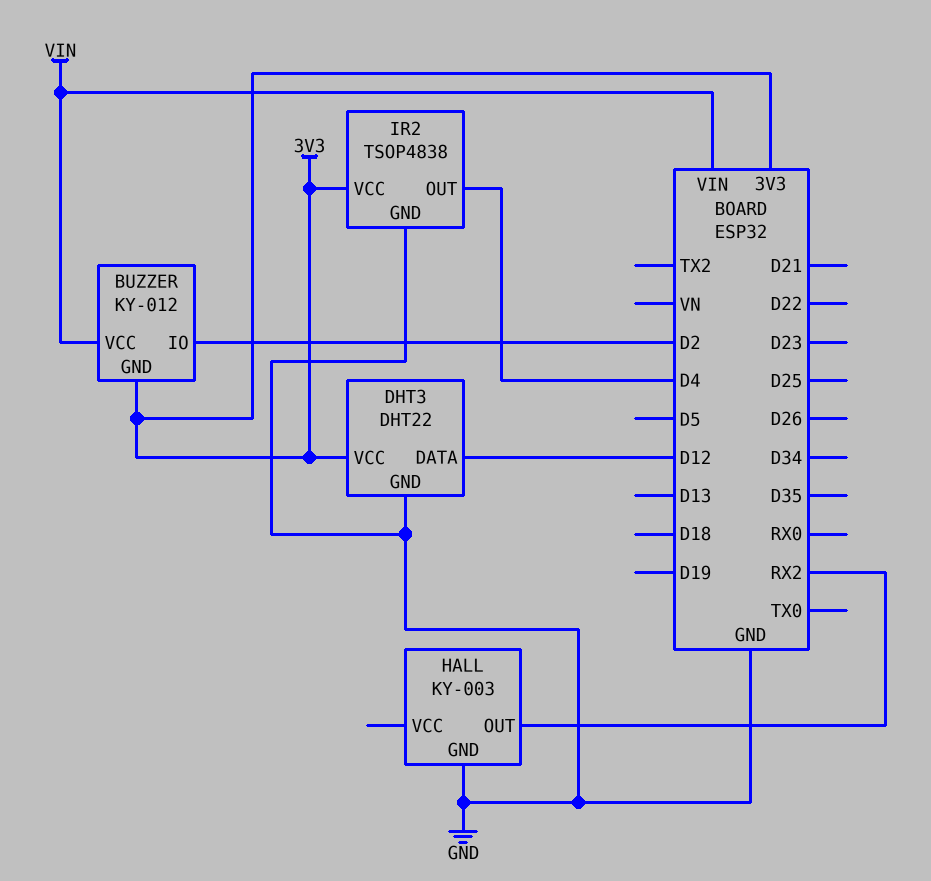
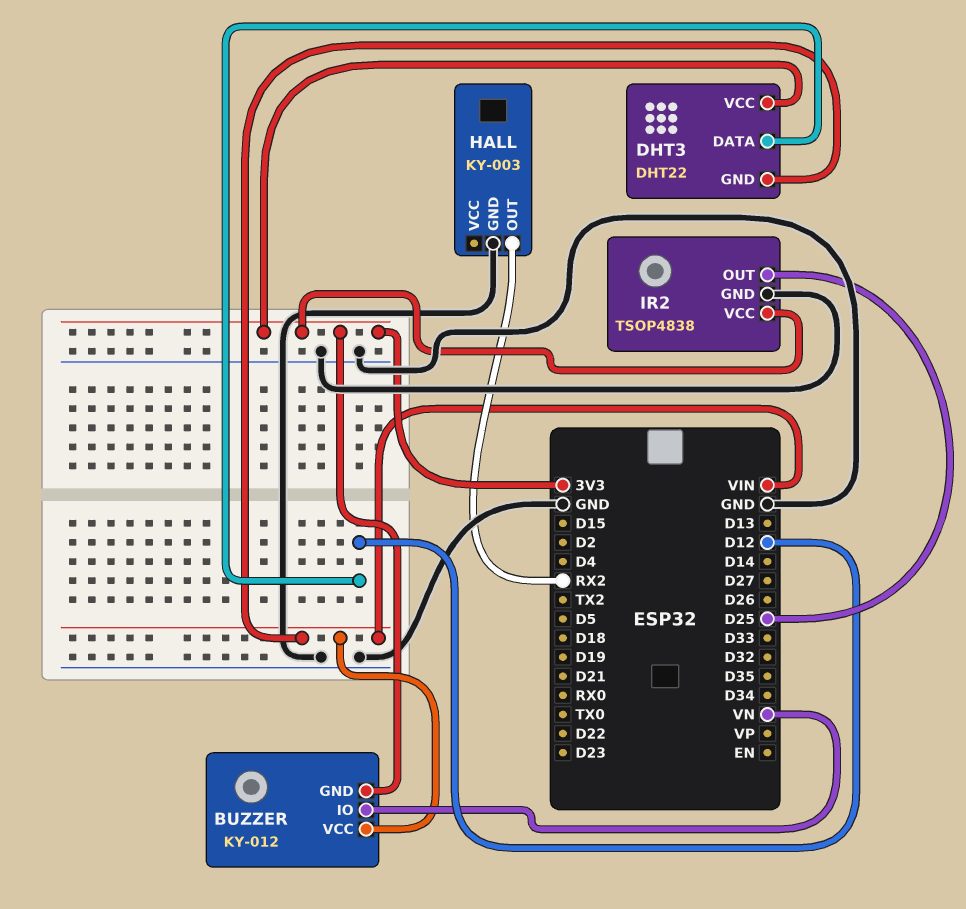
BUZZER pin IO: D2 -> VN
DHT3 pin GND: GND -> VIN
IR2 pin OUT: D4 -> D25

